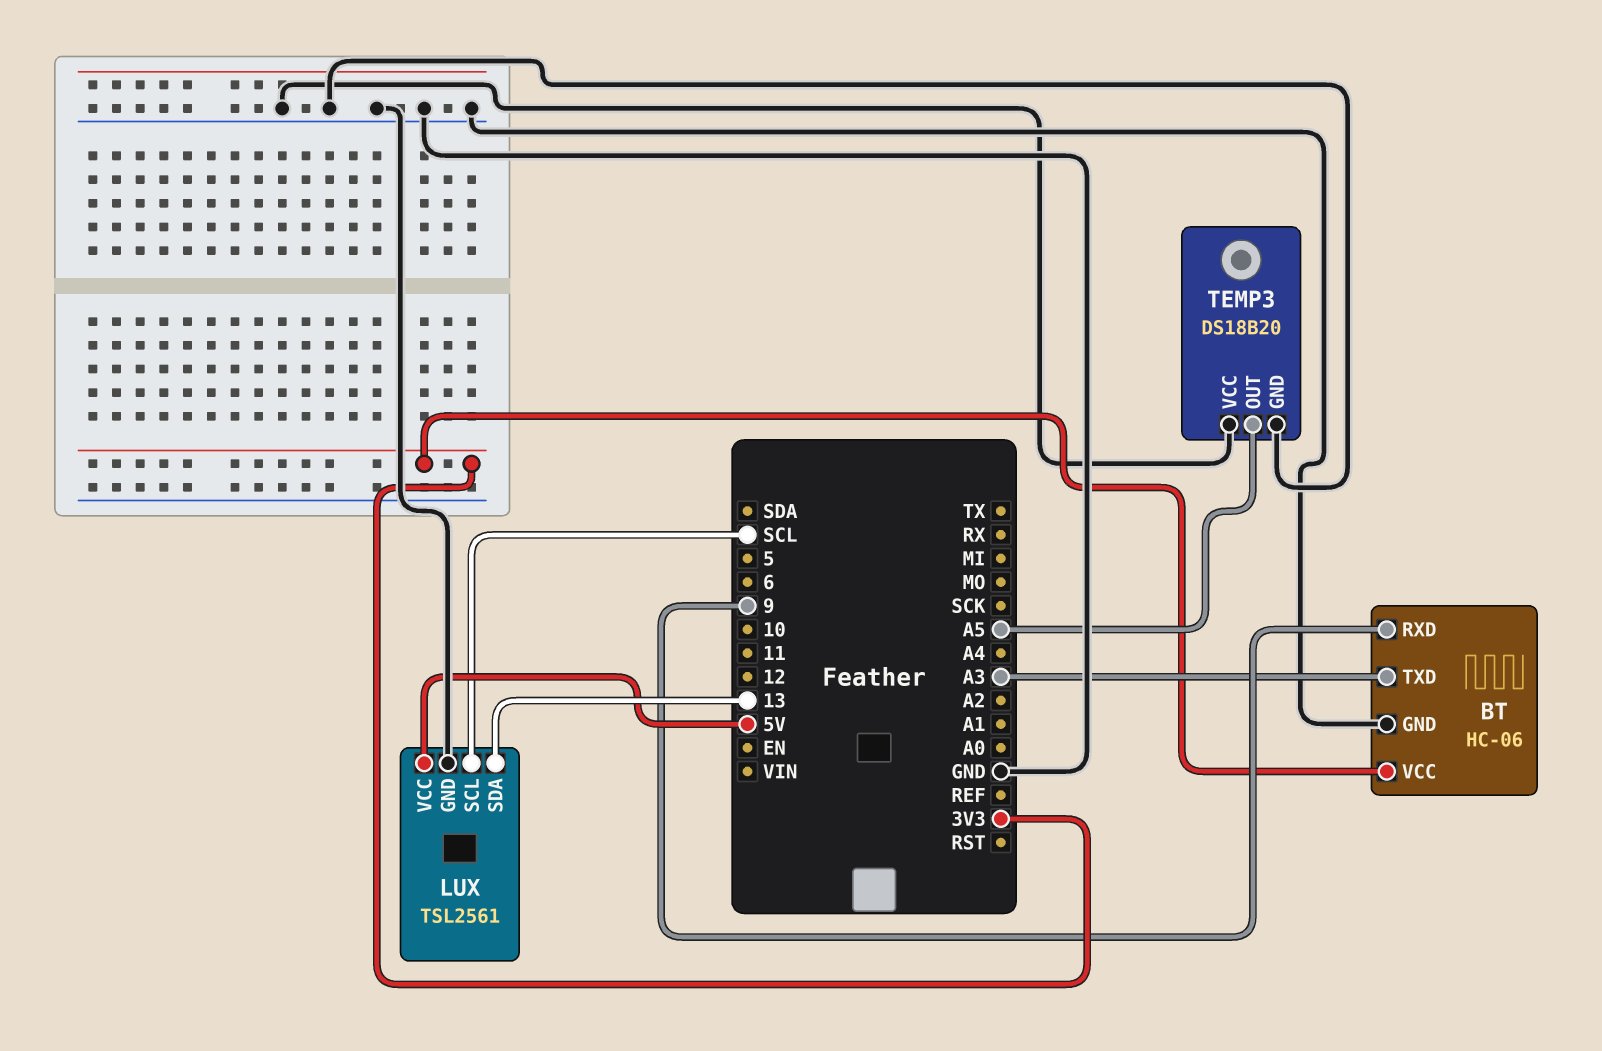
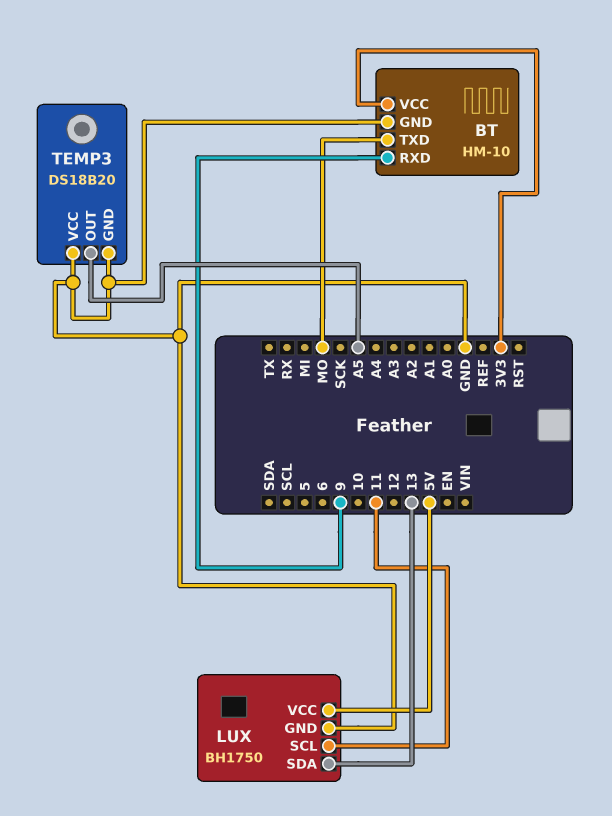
BT: HC-06 -> HM-10
BT pin TXD: A3 -> MO
LUX: TSL2561 -> BH1750
LUX pin SCL: SCL -> 11

